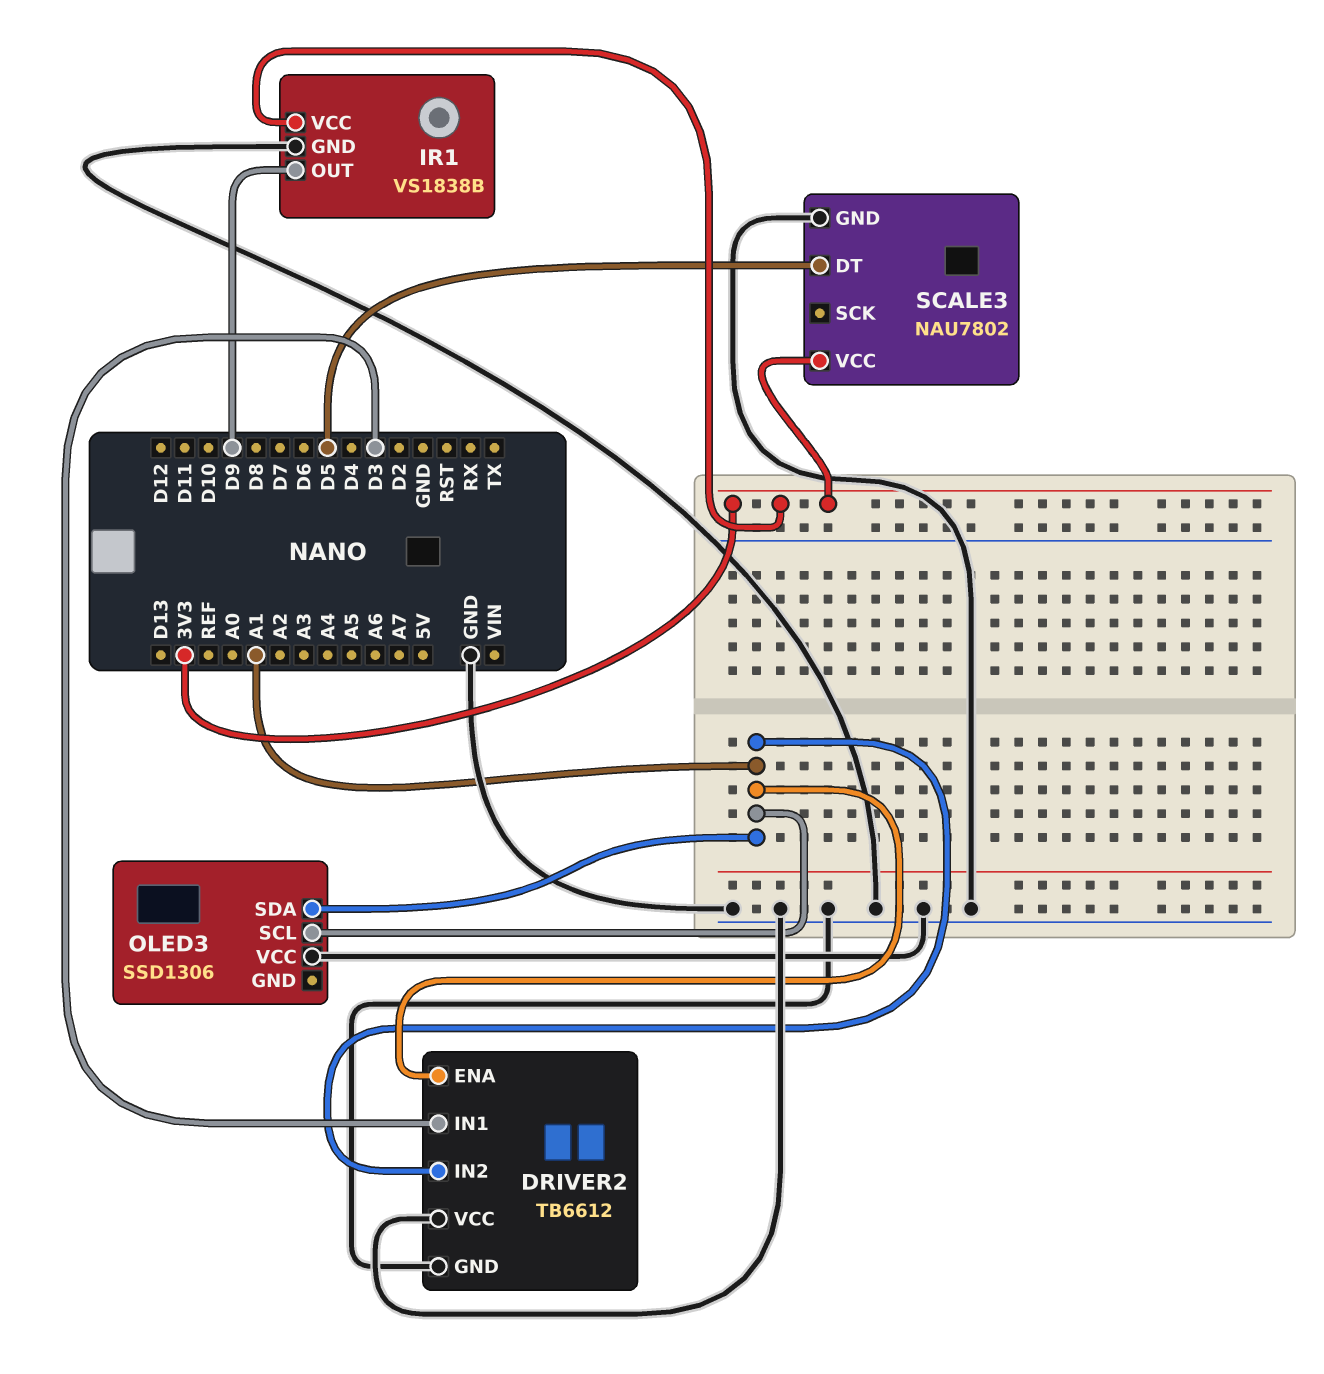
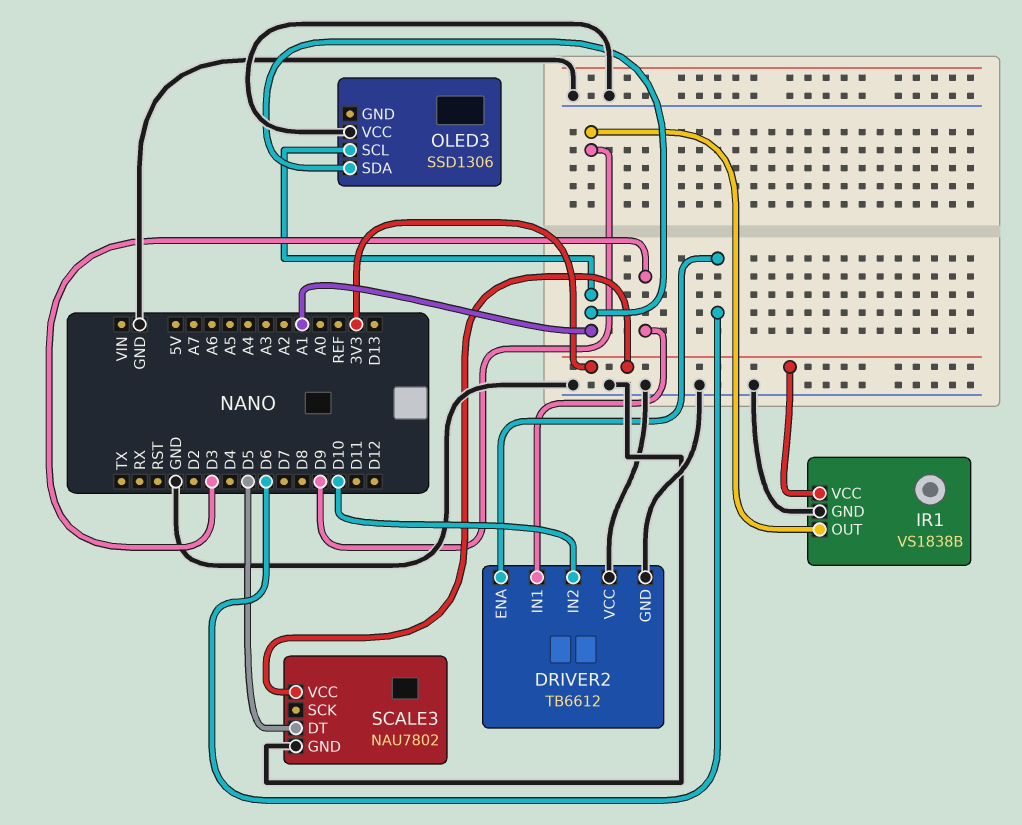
DRIVER2 pin ENA: A1 -> D6
DRIVER2 pin IN2: A1 -> D10

